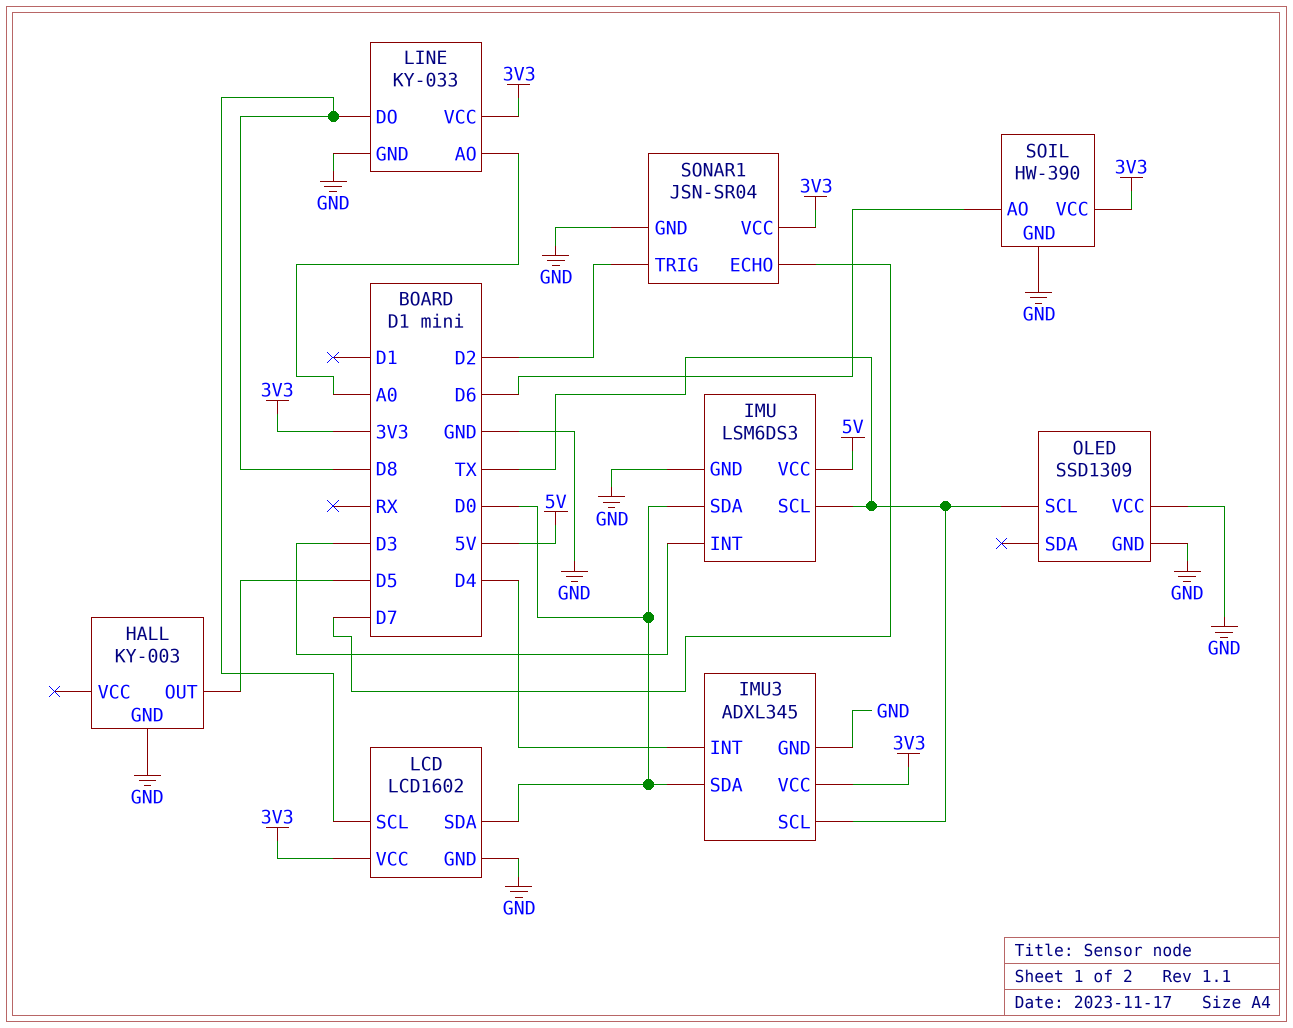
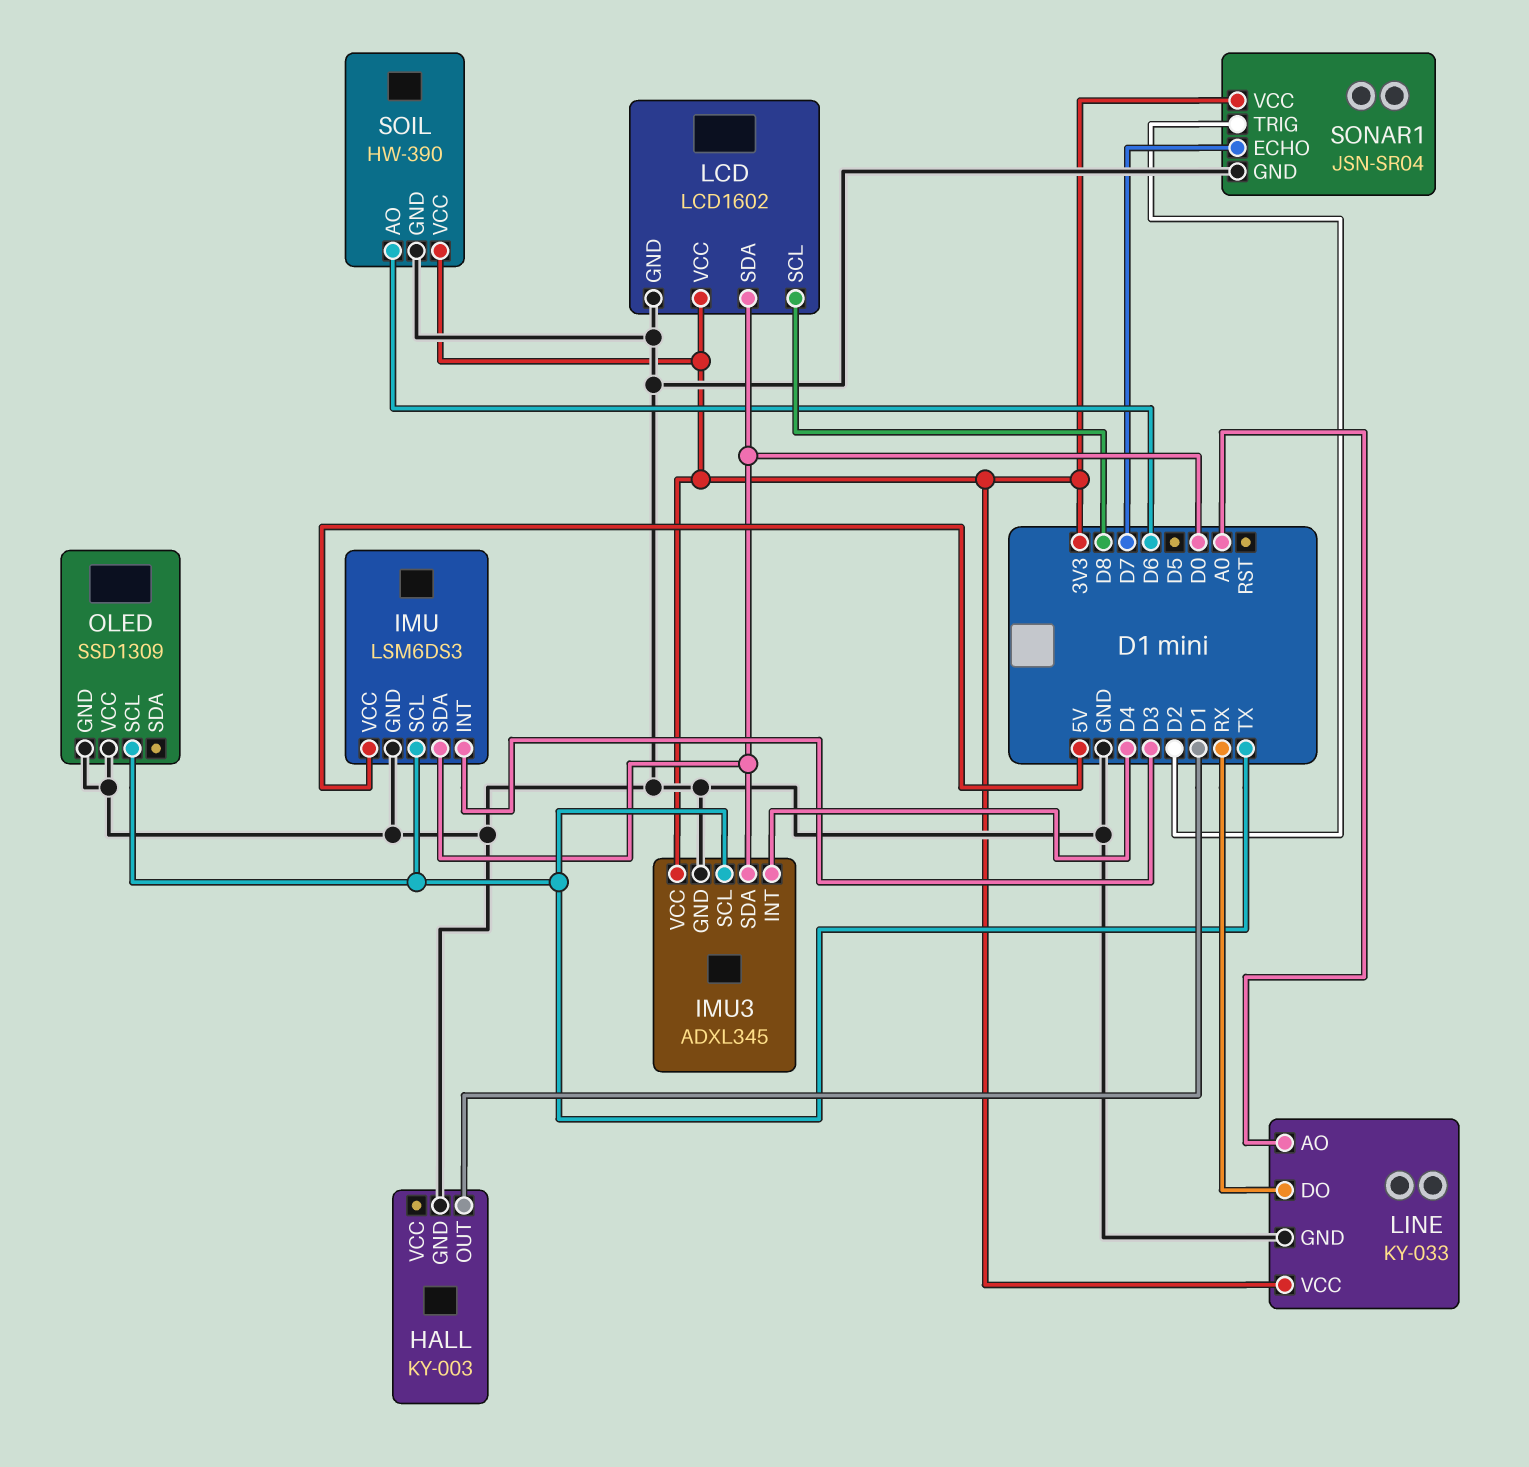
HALL pin OUT: D5 -> D1
LINE pin DO: D8 -> RX

